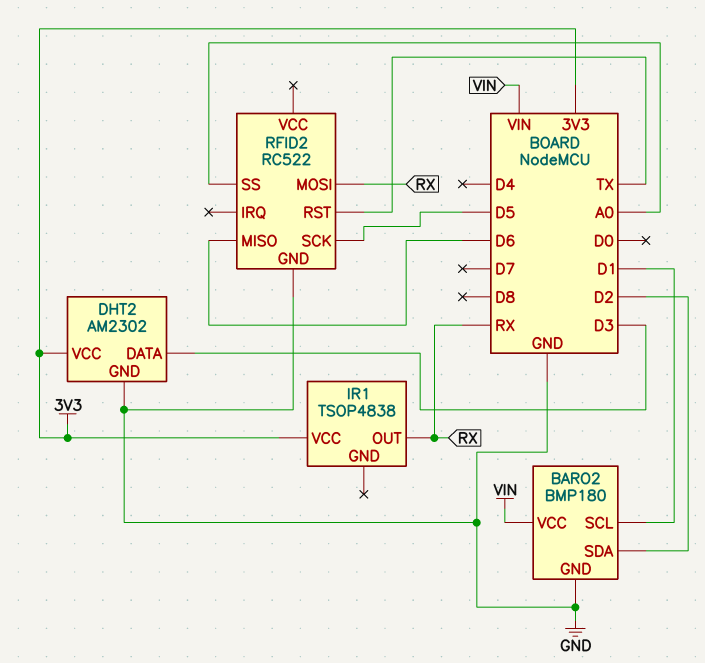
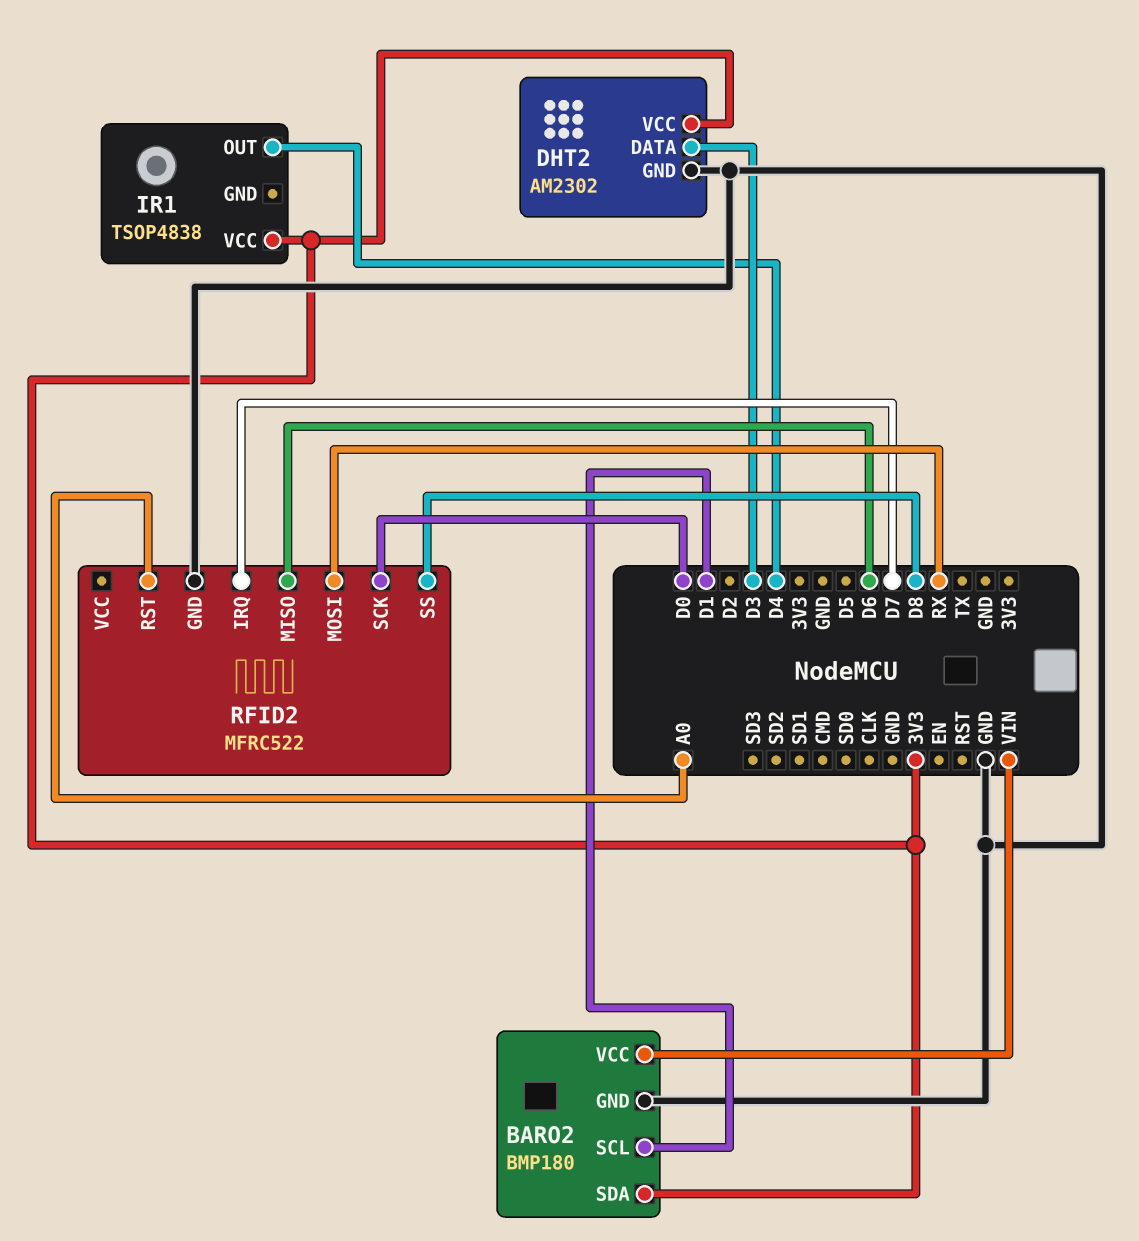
BARO2 pin SDA: D2 -> 3V3
IR1 pin OUT: RX -> D4
RFID2: RC522 -> MFRC522
RFID2 pin IRQ: none -> D7
RFID2 pin RST: TX -> A0
RFID2 pin SCK: D5 -> D0
RFID2 pin SS: A0 -> D8

